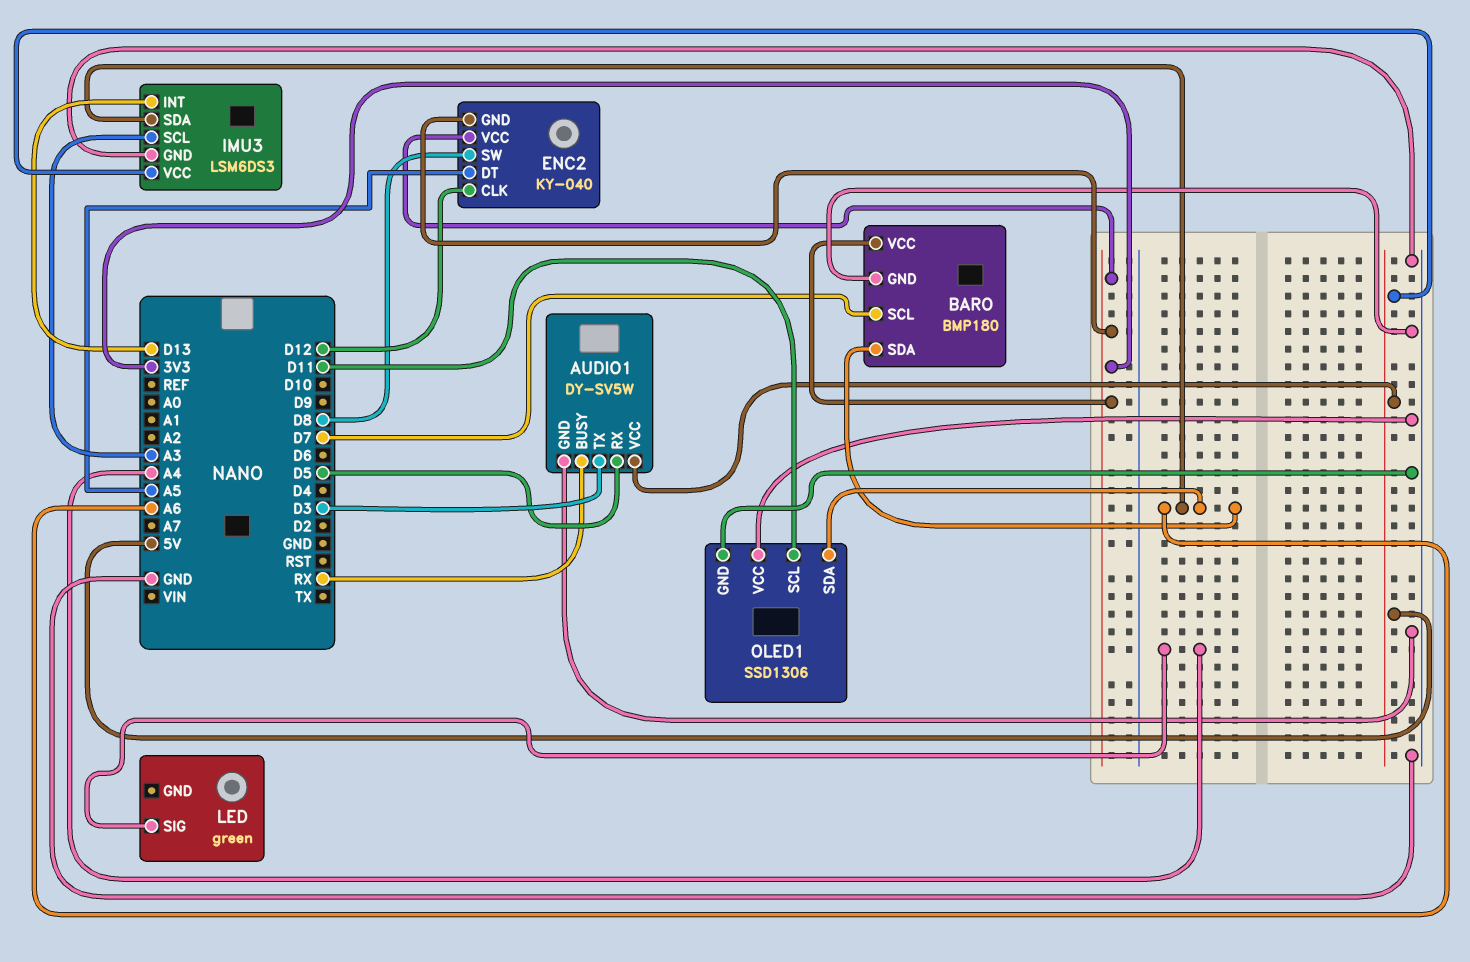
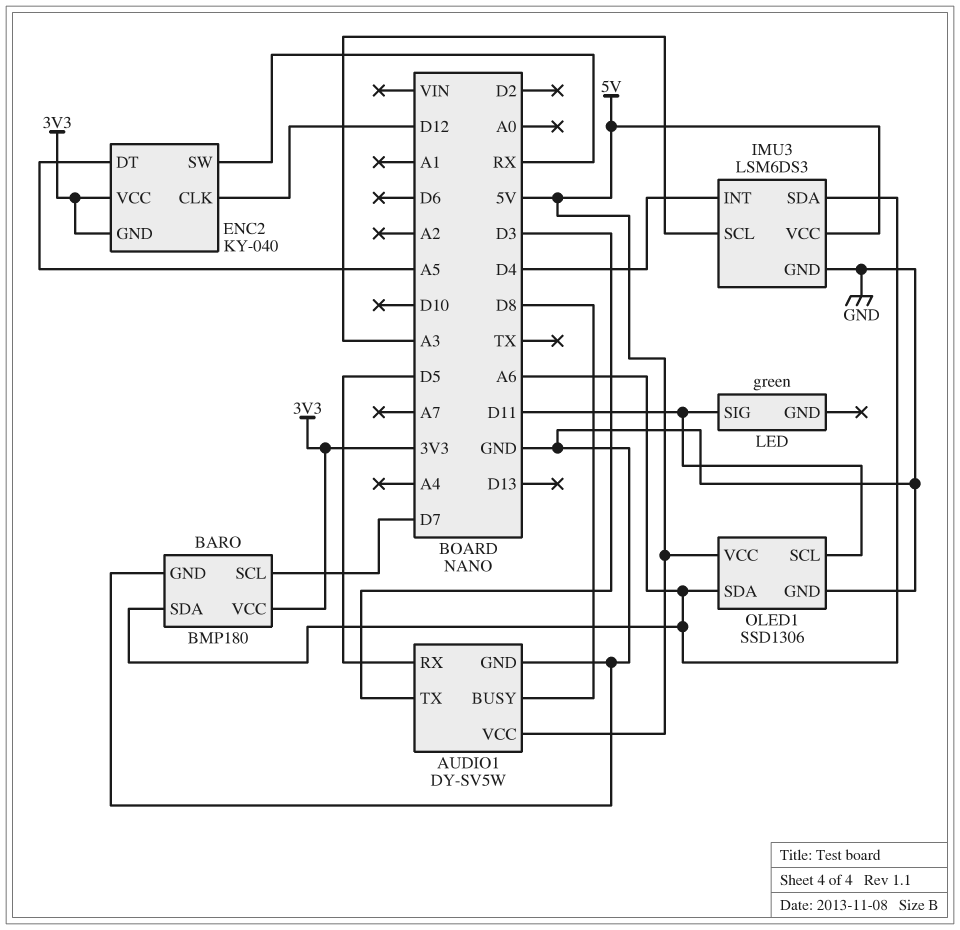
AUDIO1 pin BUSY: RX -> D8
ENC2 pin SW: D8 -> RX
IMU3 pin INT: D13 -> D4
LED pin SIG: A4 -> D11
OLED1 pin VCC: GND -> 5V

